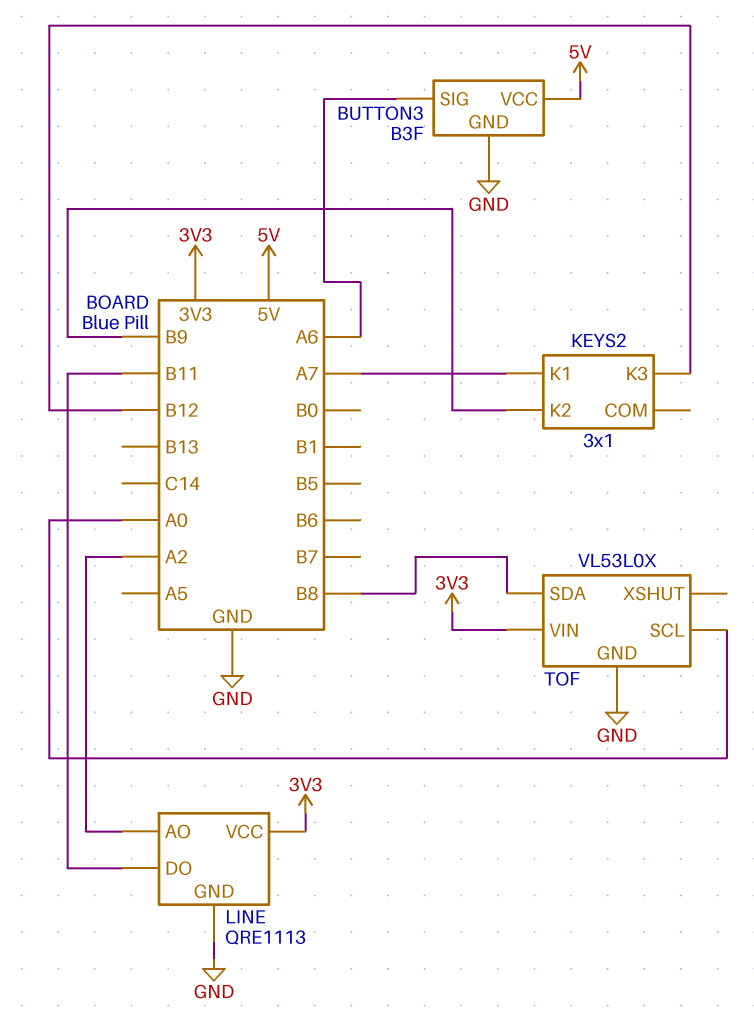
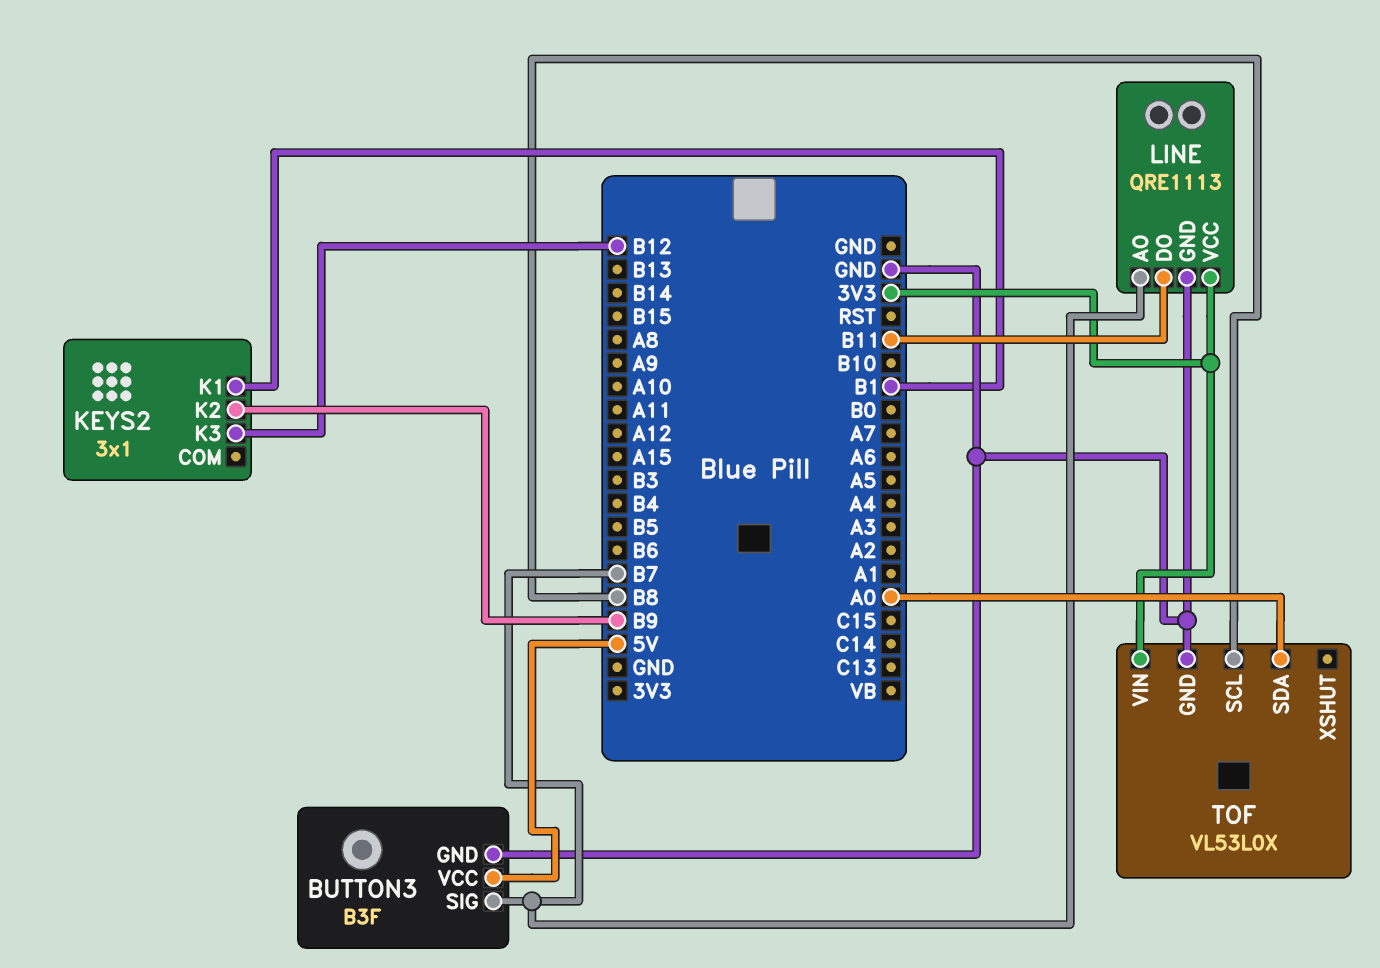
BUTTON3 pin SIG: A6 -> B7
KEYS2 pin K1: A7 -> B1
LINE pin AO: A2 -> B7
TOF pin SCL: A0 -> B8
TOF pin SDA: B8 -> A0

